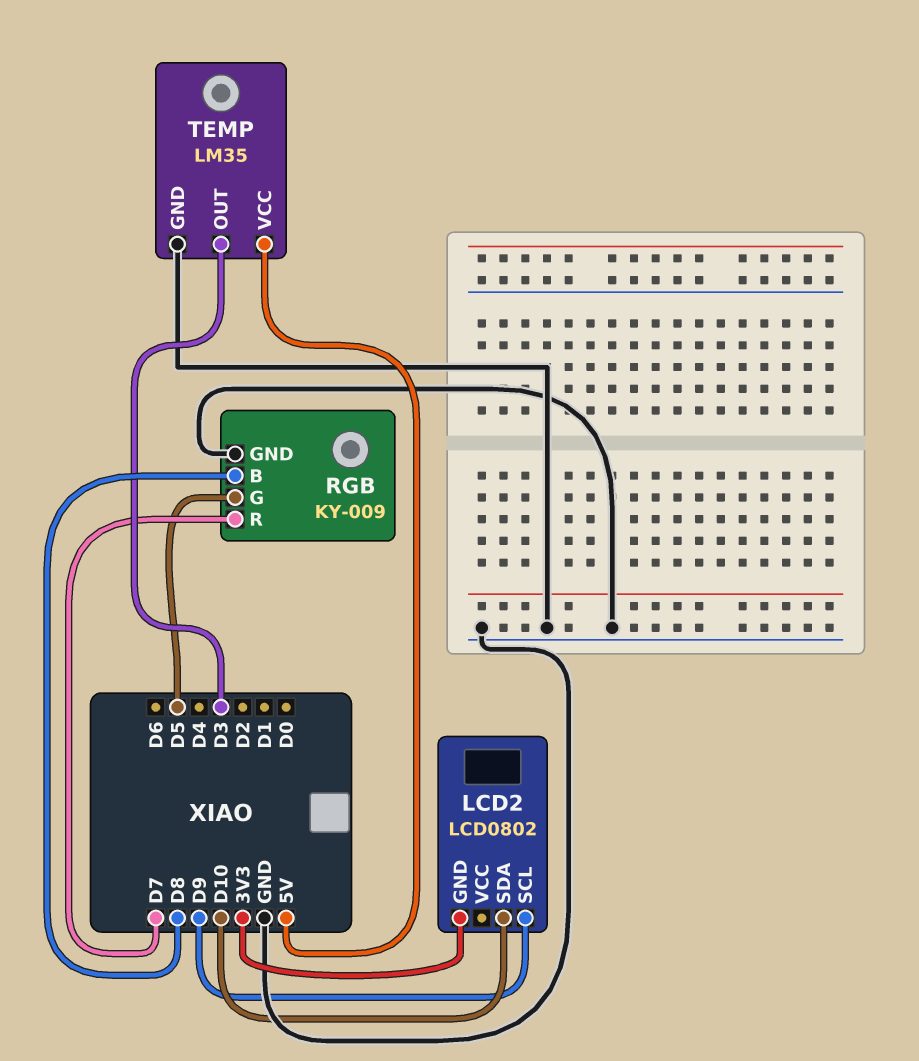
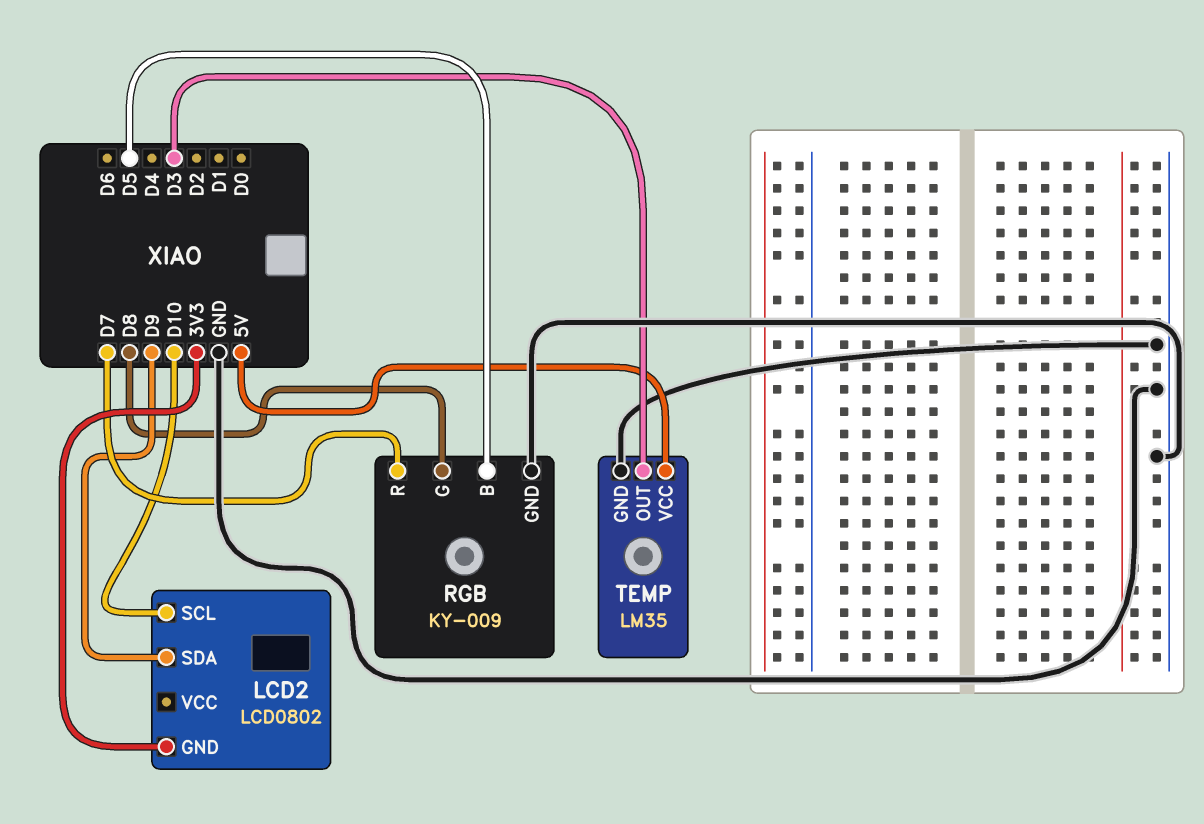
LCD2 pin SCL: D9 -> D10
LCD2 pin SDA: D10 -> D9
RGB pin B: D8 -> D5
RGB pin G: D5 -> D8

